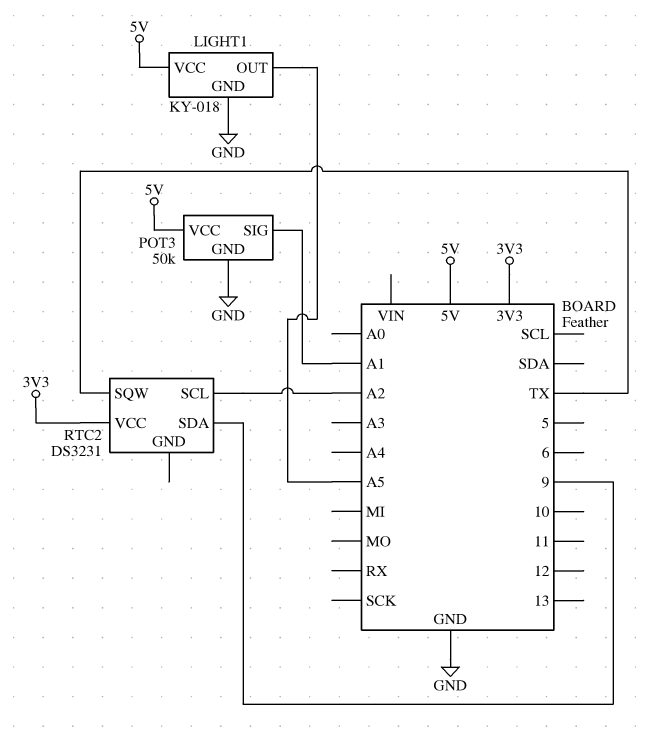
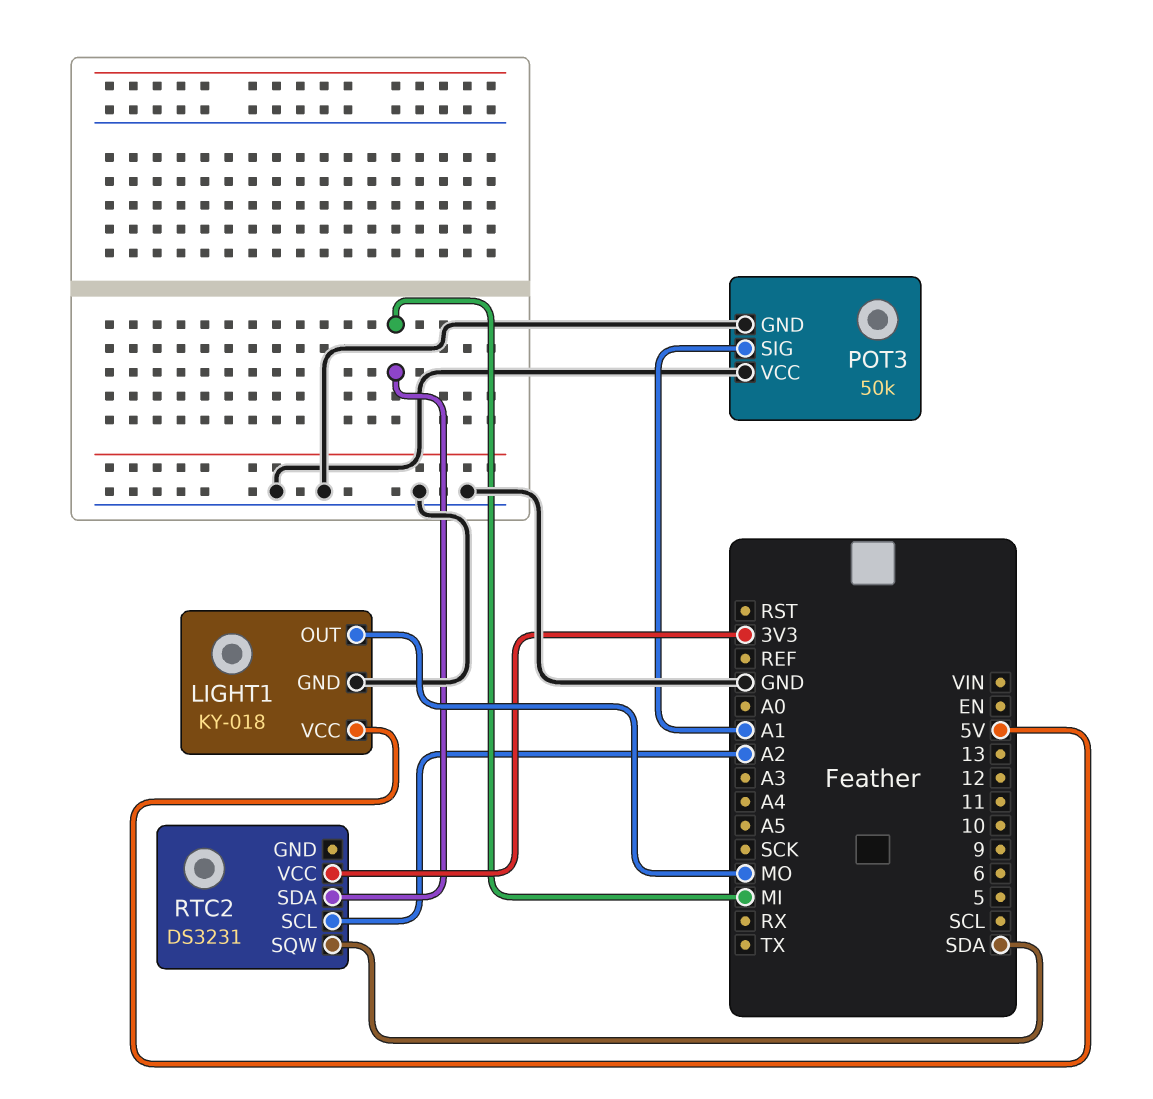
LIGHT1 pin OUT: A5 -> MO
POT3 pin VCC: 5V -> GND
RTC2 pin SDA: 9 -> MI
RTC2 pin SQW: TX -> SDA

